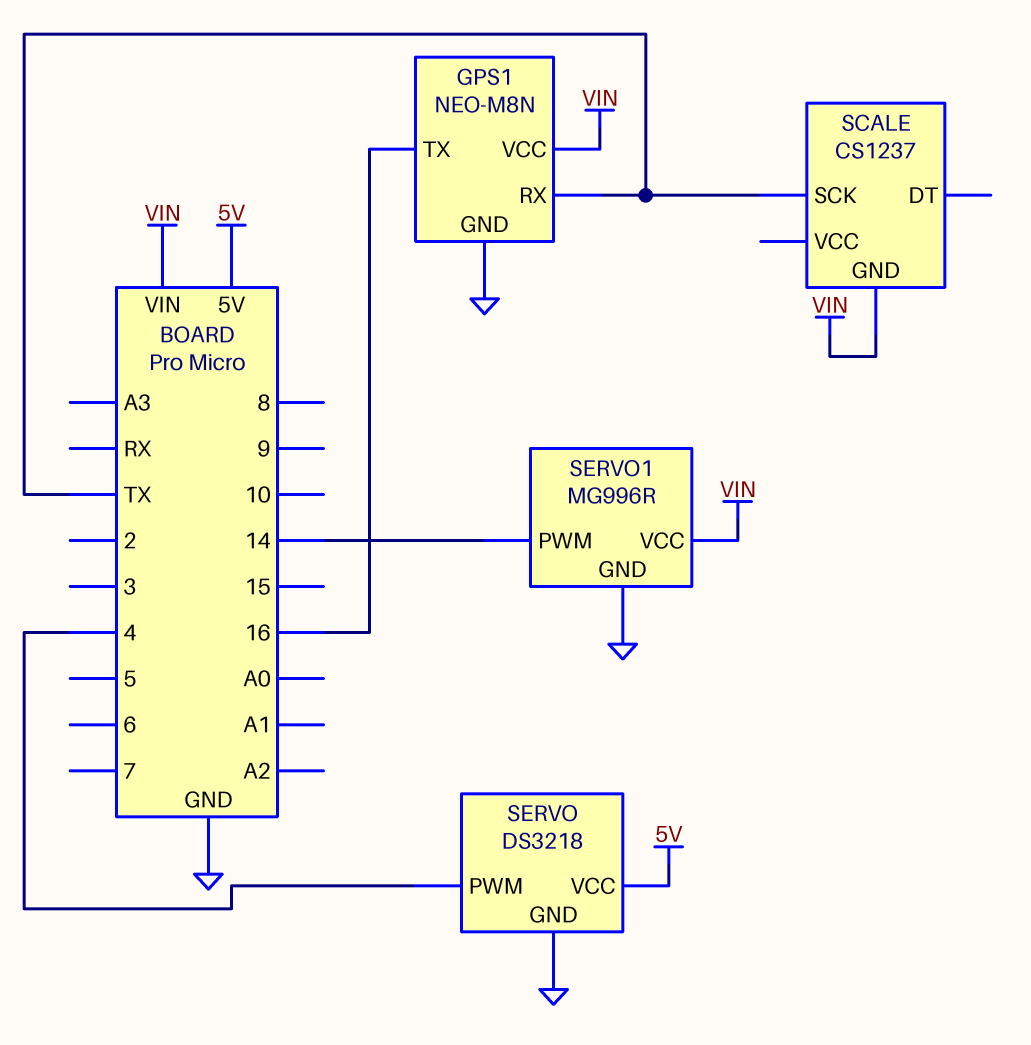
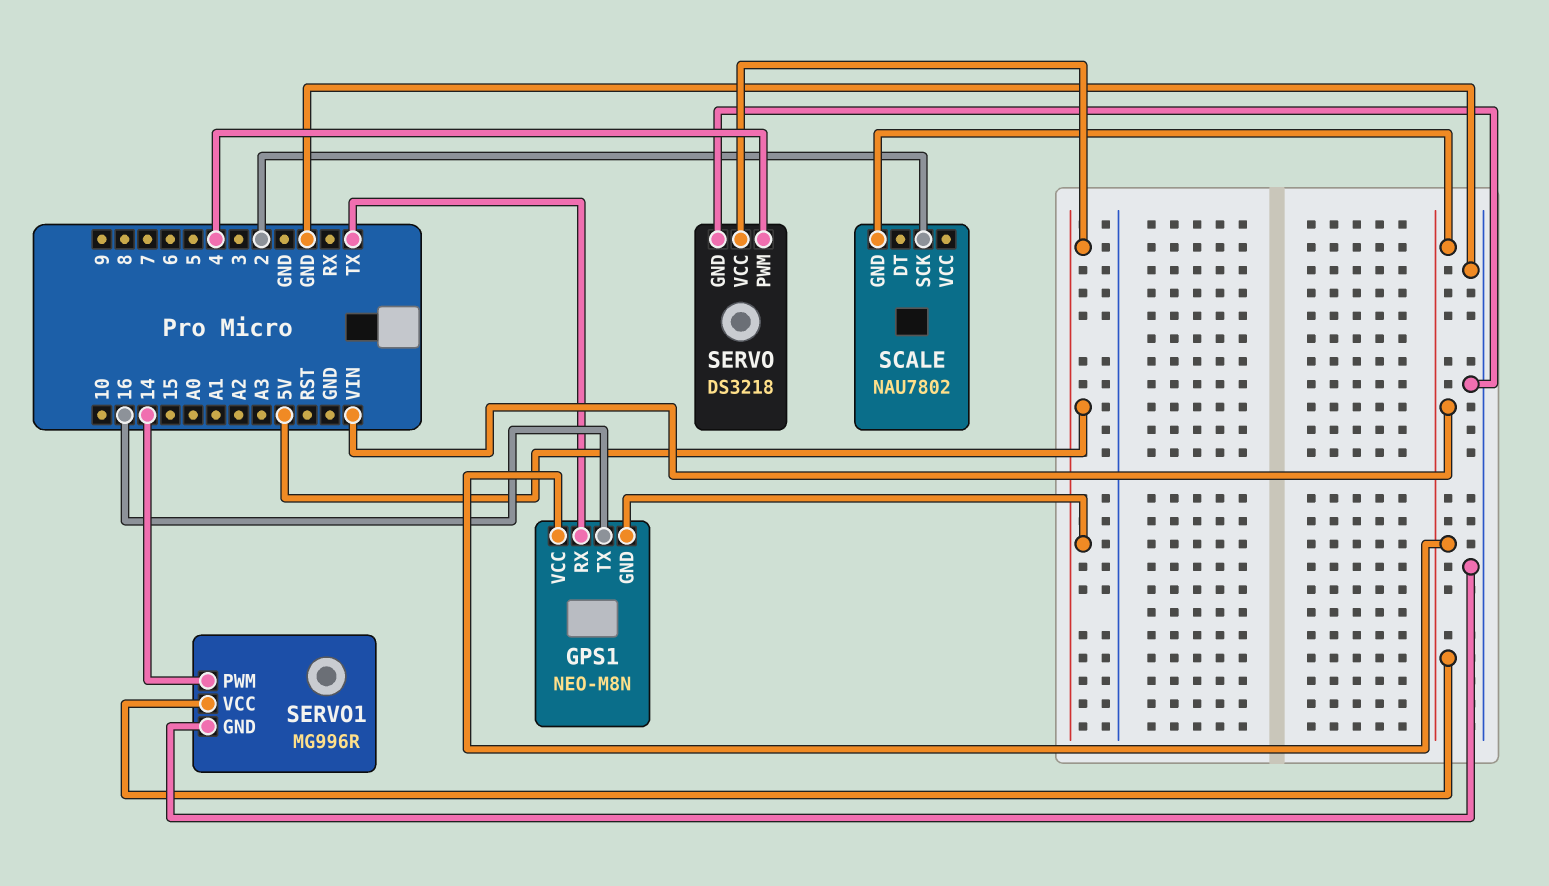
GPS1 pin GND: GND -> 5V
SCALE: CS1237 -> NAU7802
SCALE pin SCK: TX -> 2

